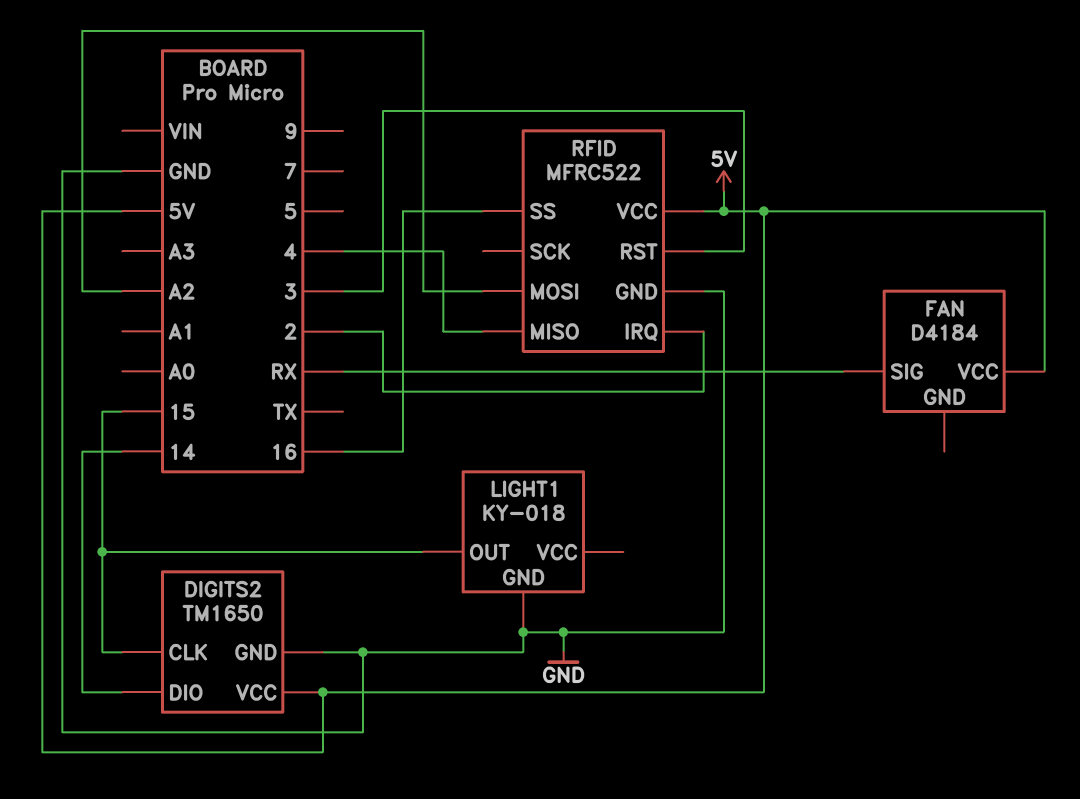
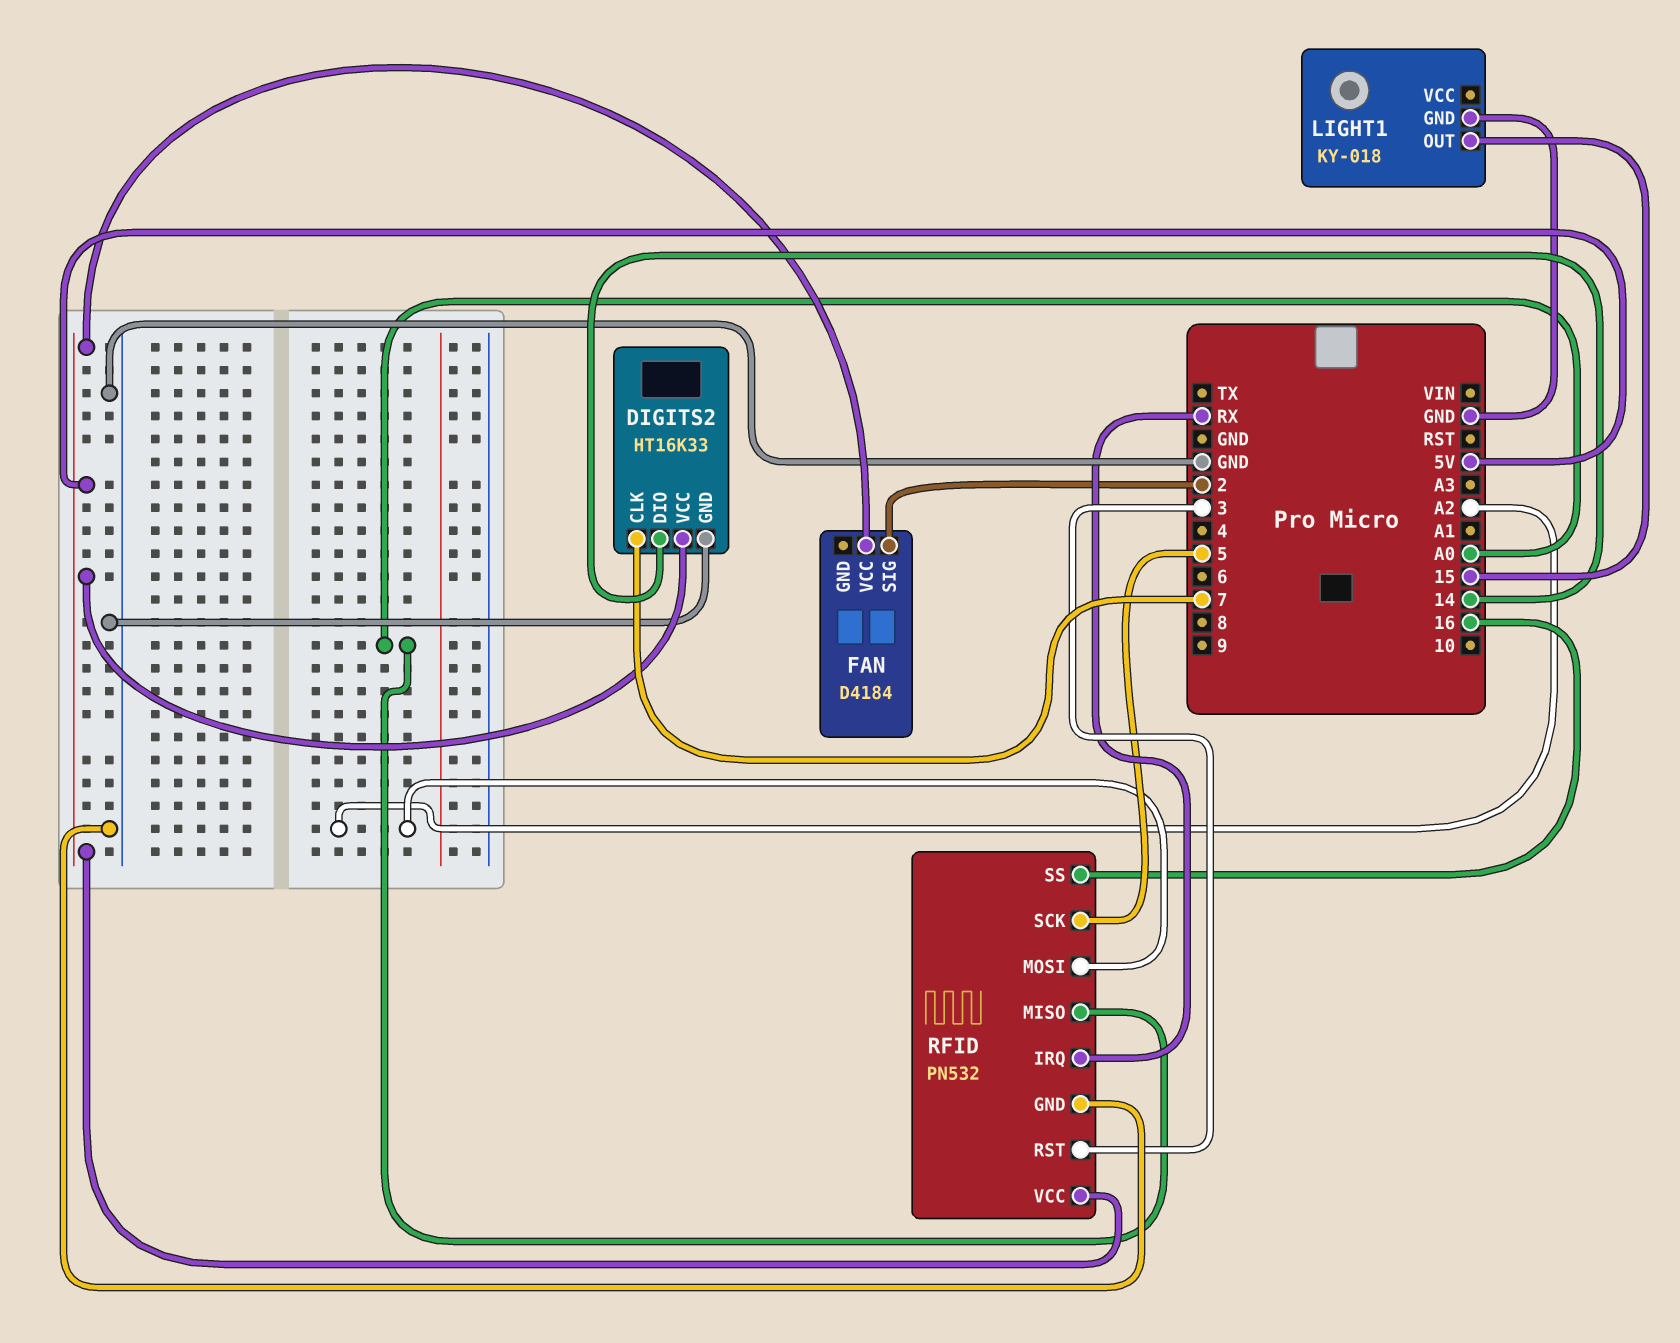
DIGITS2: TM1650 -> HT16K33
DIGITS2 pin CLK: 15 -> 7
FAN pin SIG: RX -> 2
RFID: MFRC522 -> PN532
RFID pin IRQ: 2 -> RX
RFID pin MISO: 4 -> A0
RFID pin SCK: none -> 5

